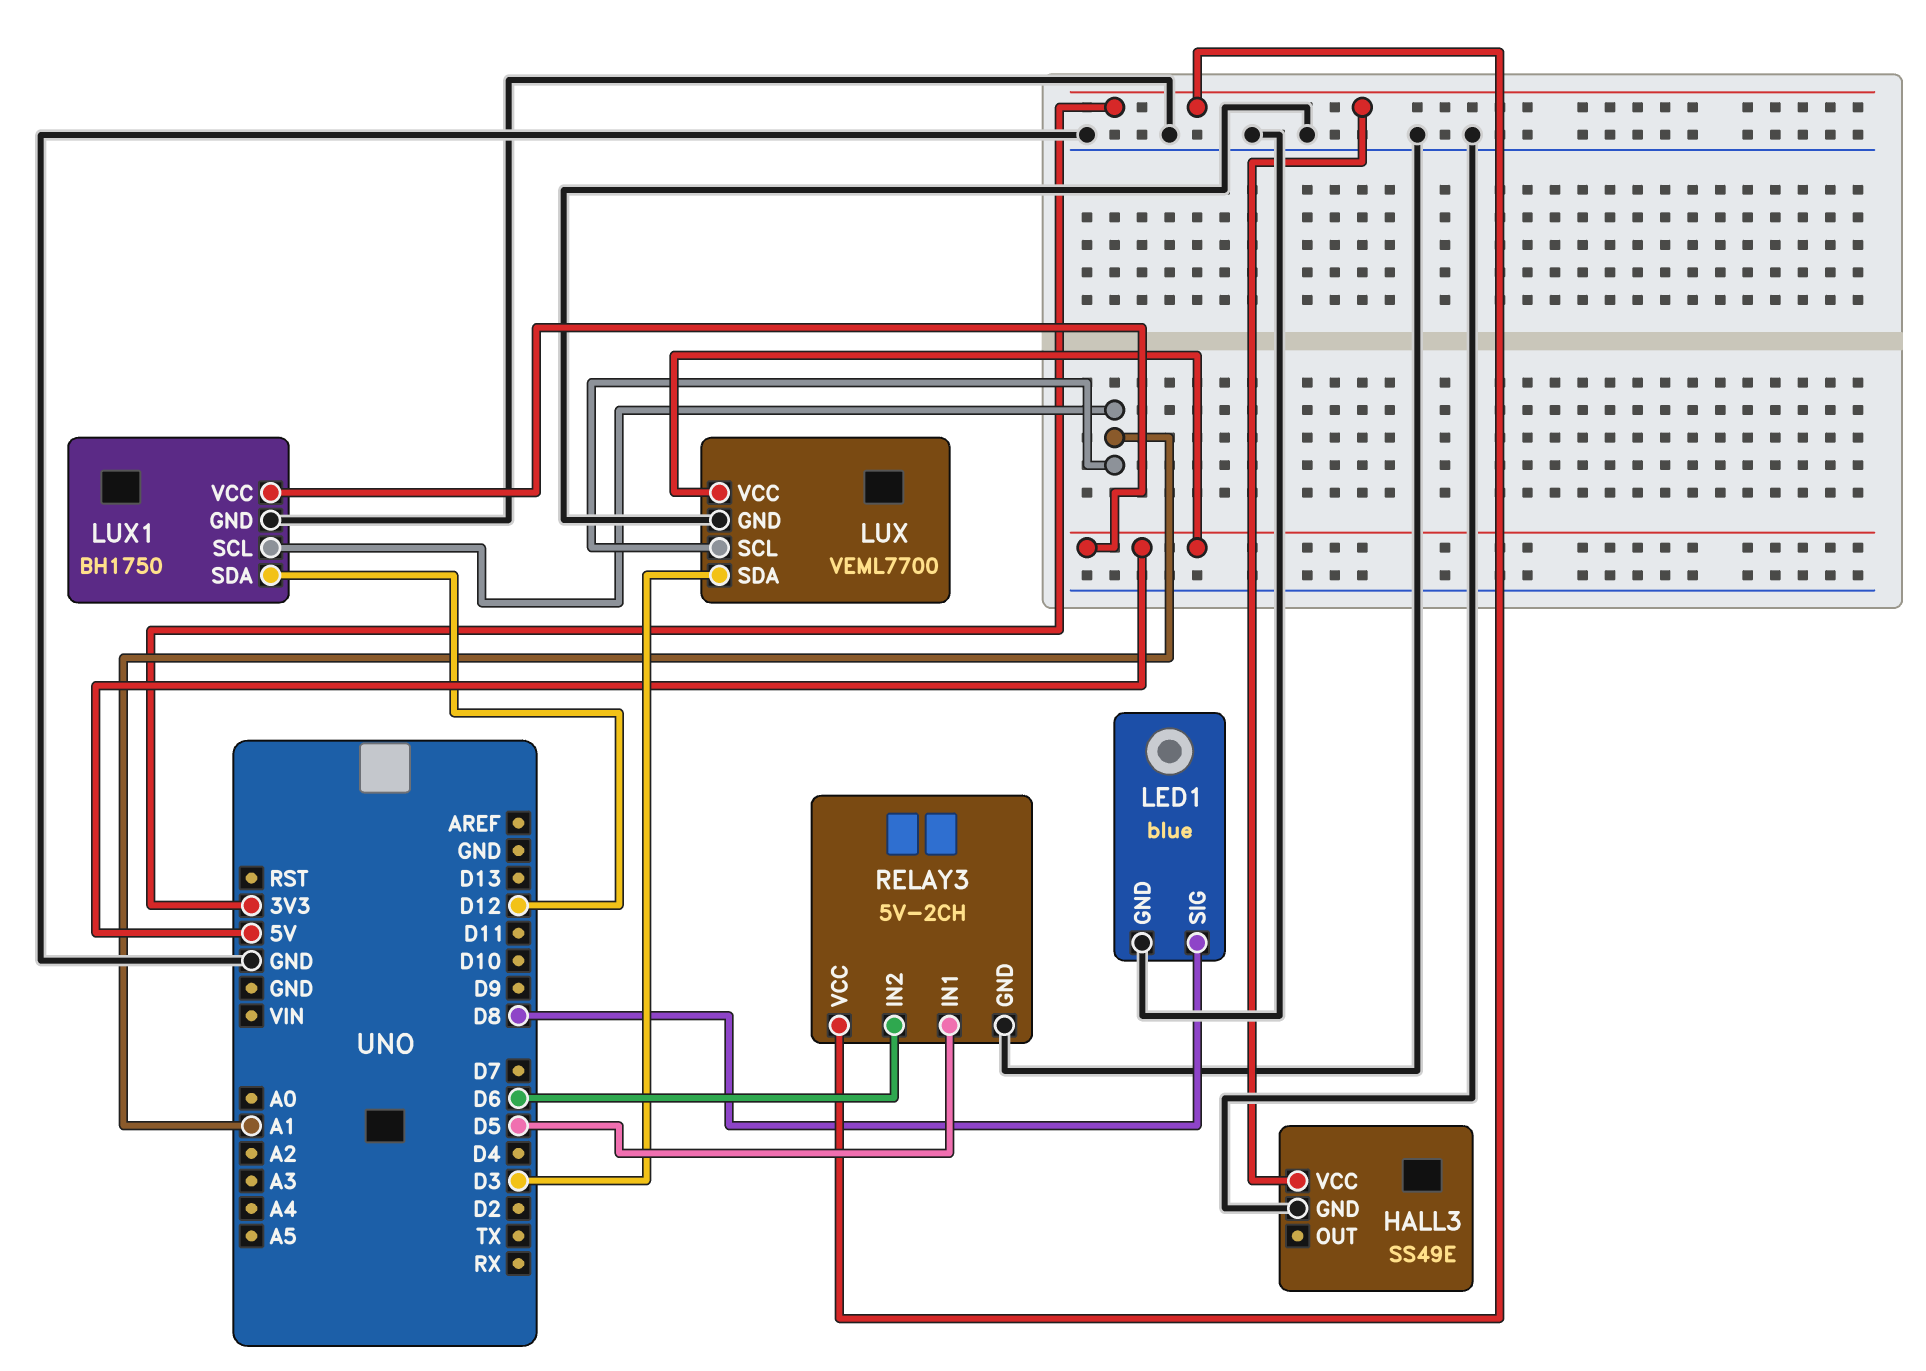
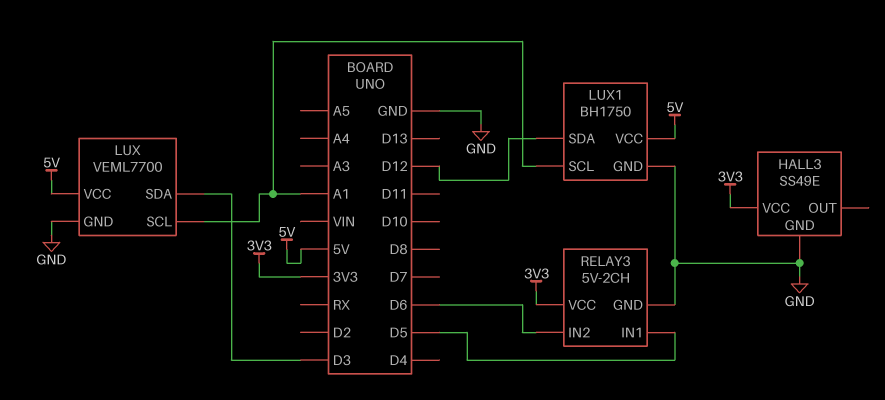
LED1: blue -> none
LED1 pin GND: GND -> none
LED1 pin SIG: D8 -> none

